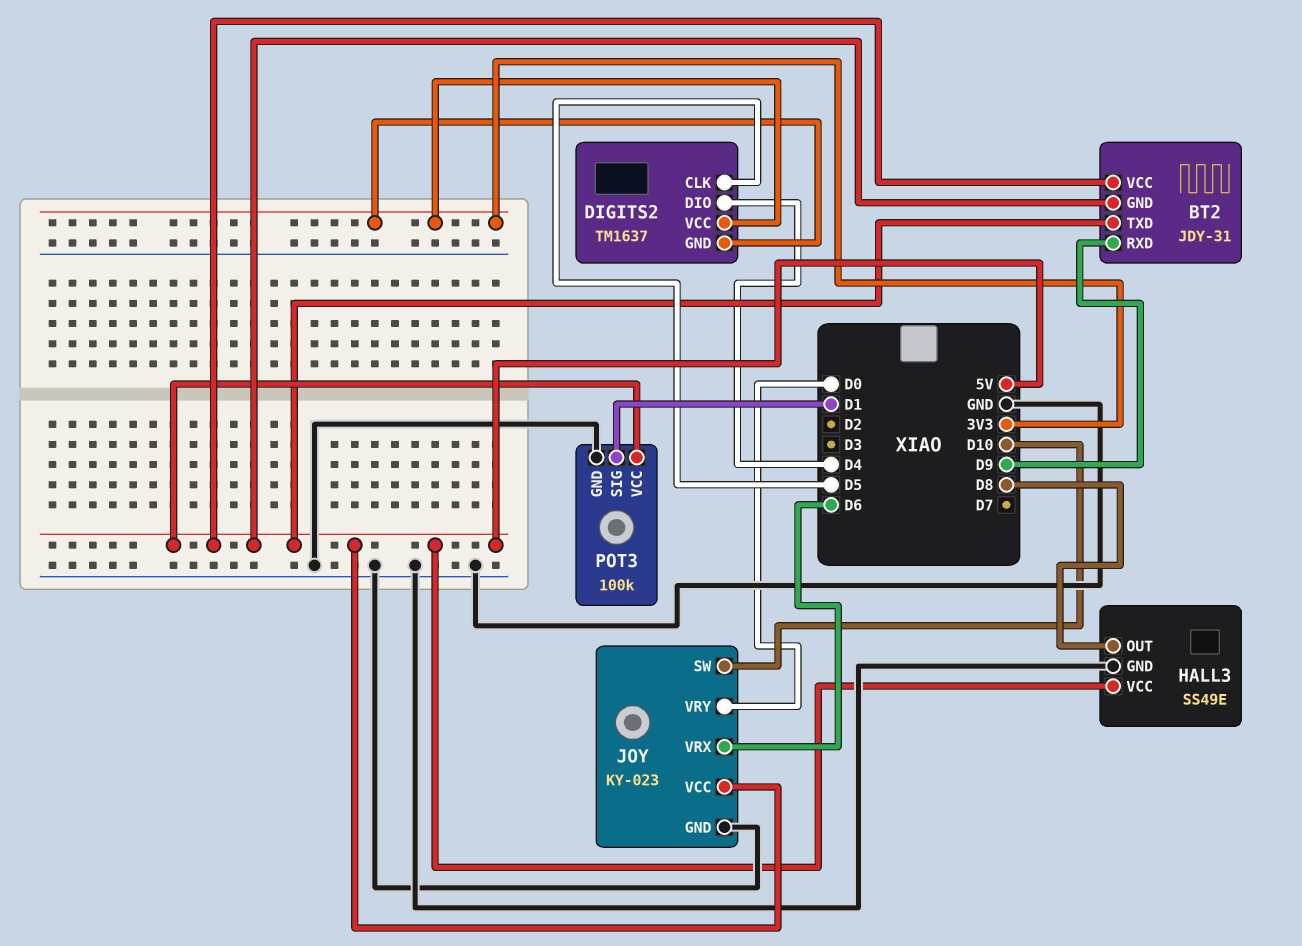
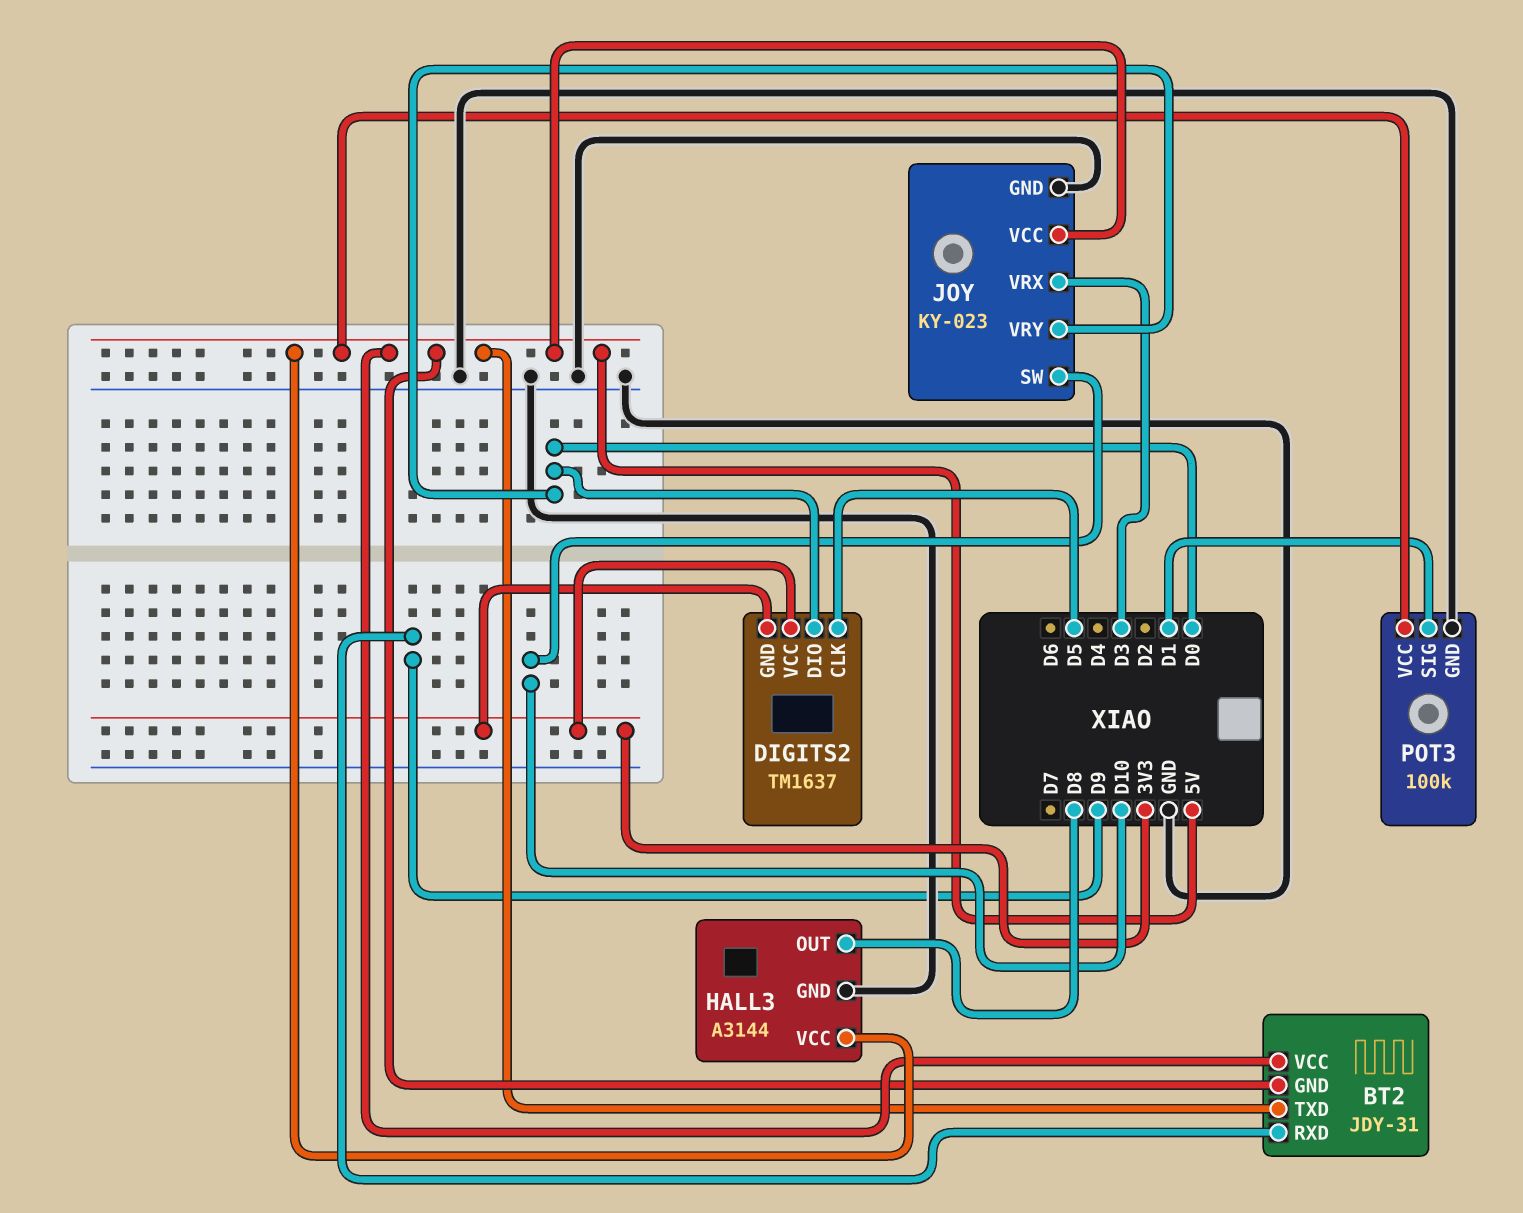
DIGITS2 pin DIO: D4 -> D0
HALL3: SS49E -> A3144
JOY pin VRX: D6 -> D3

